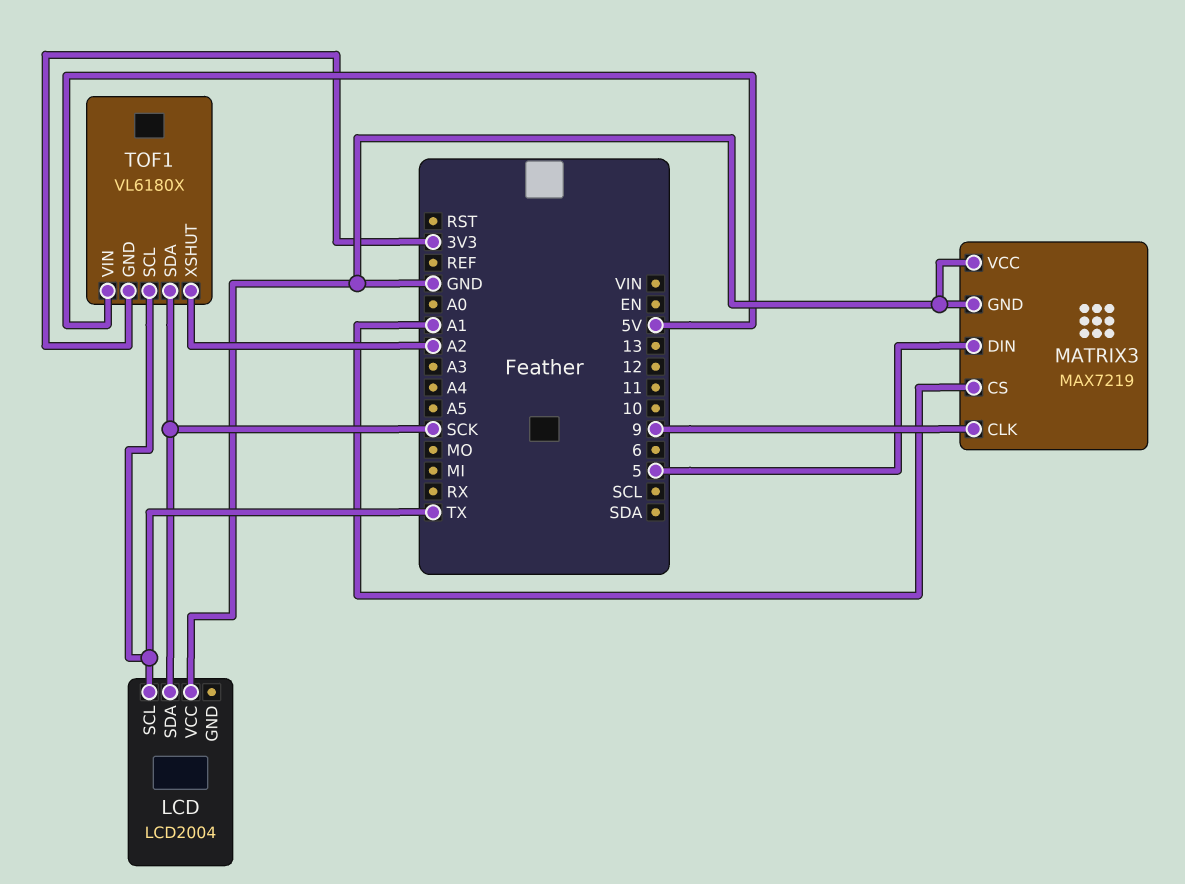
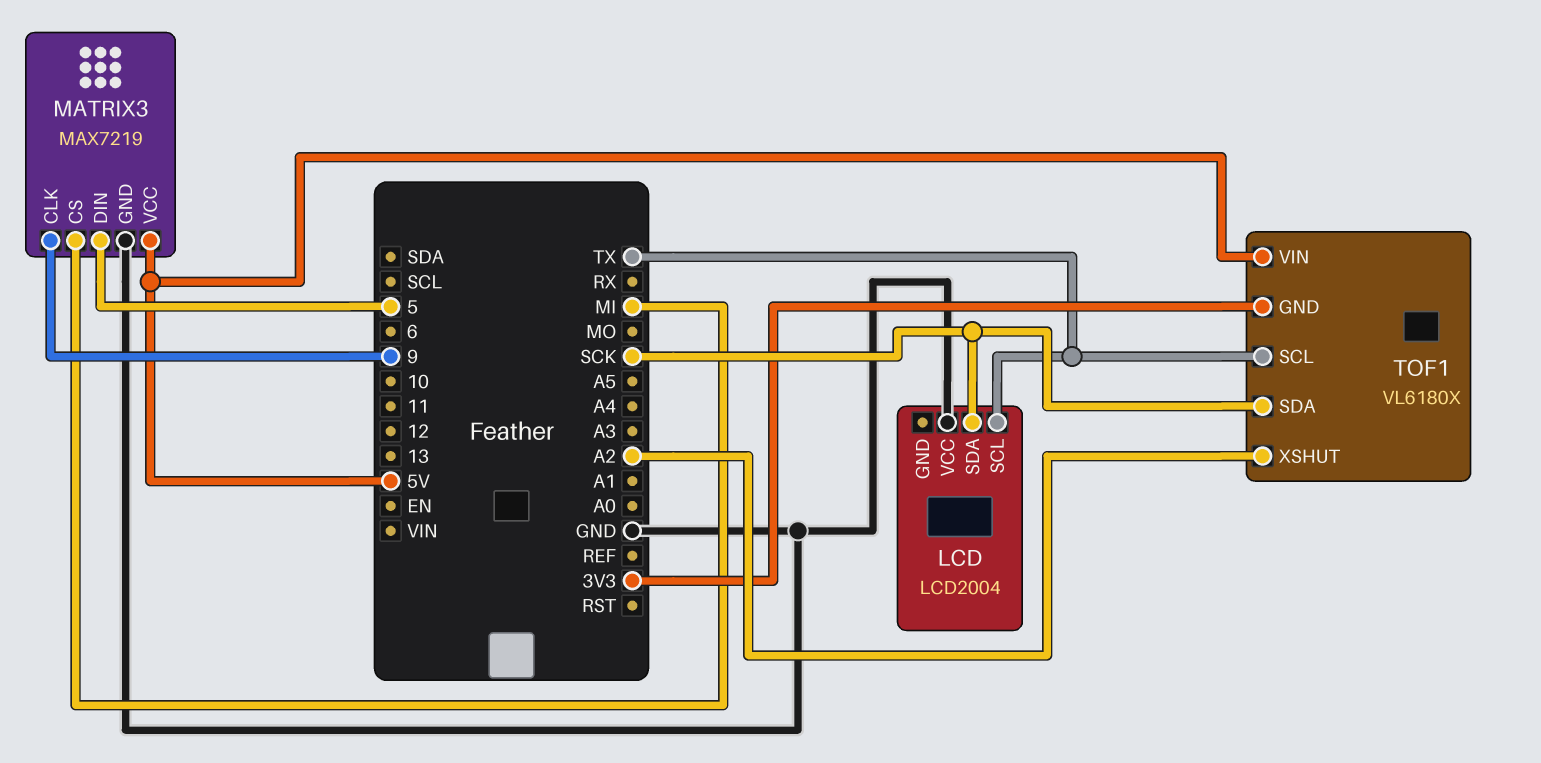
MATRIX3 pin CS: A1 -> MI
MATRIX3 pin VCC: GND -> 5V

